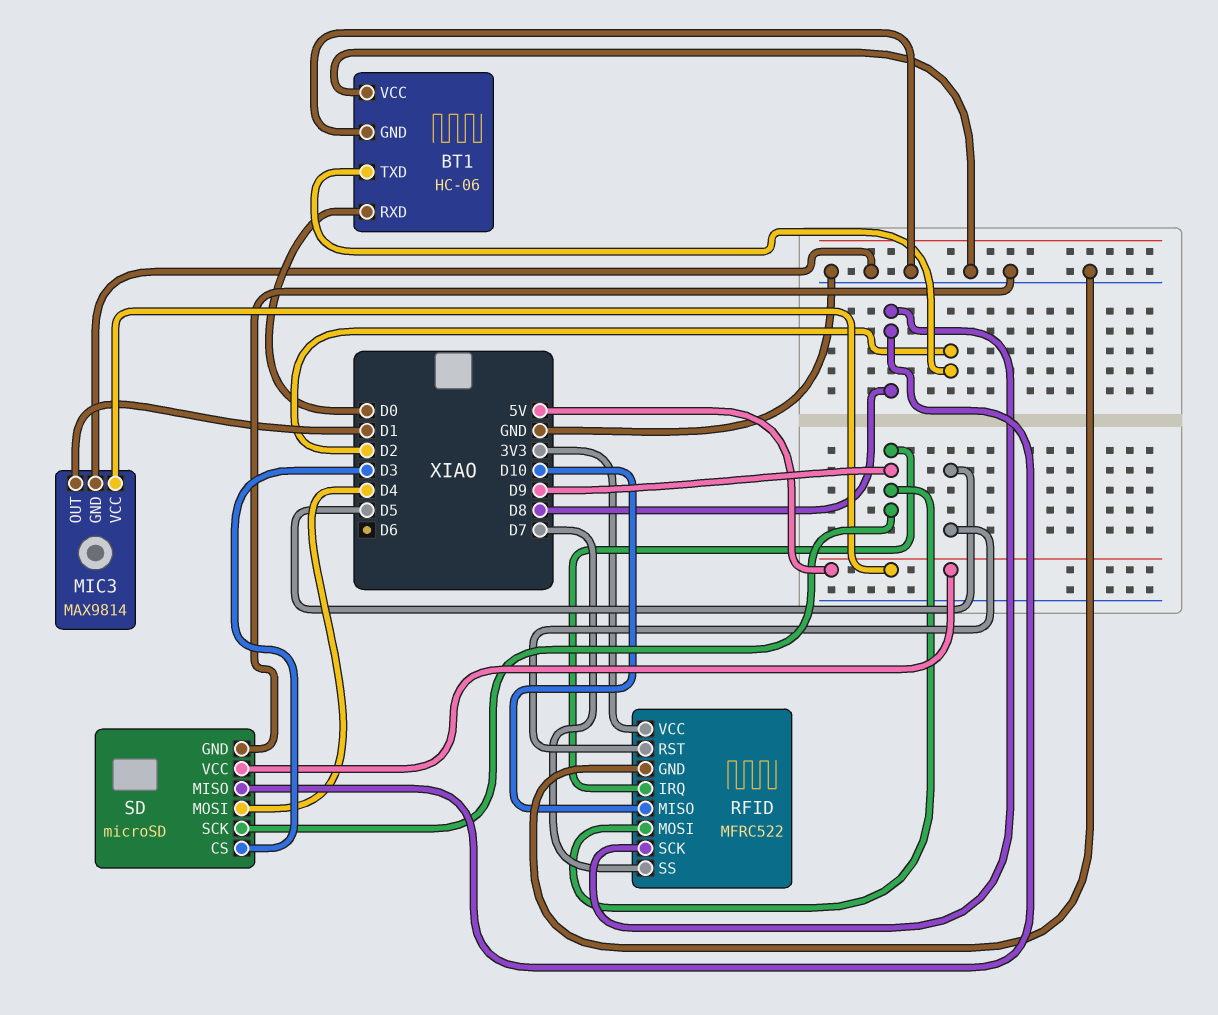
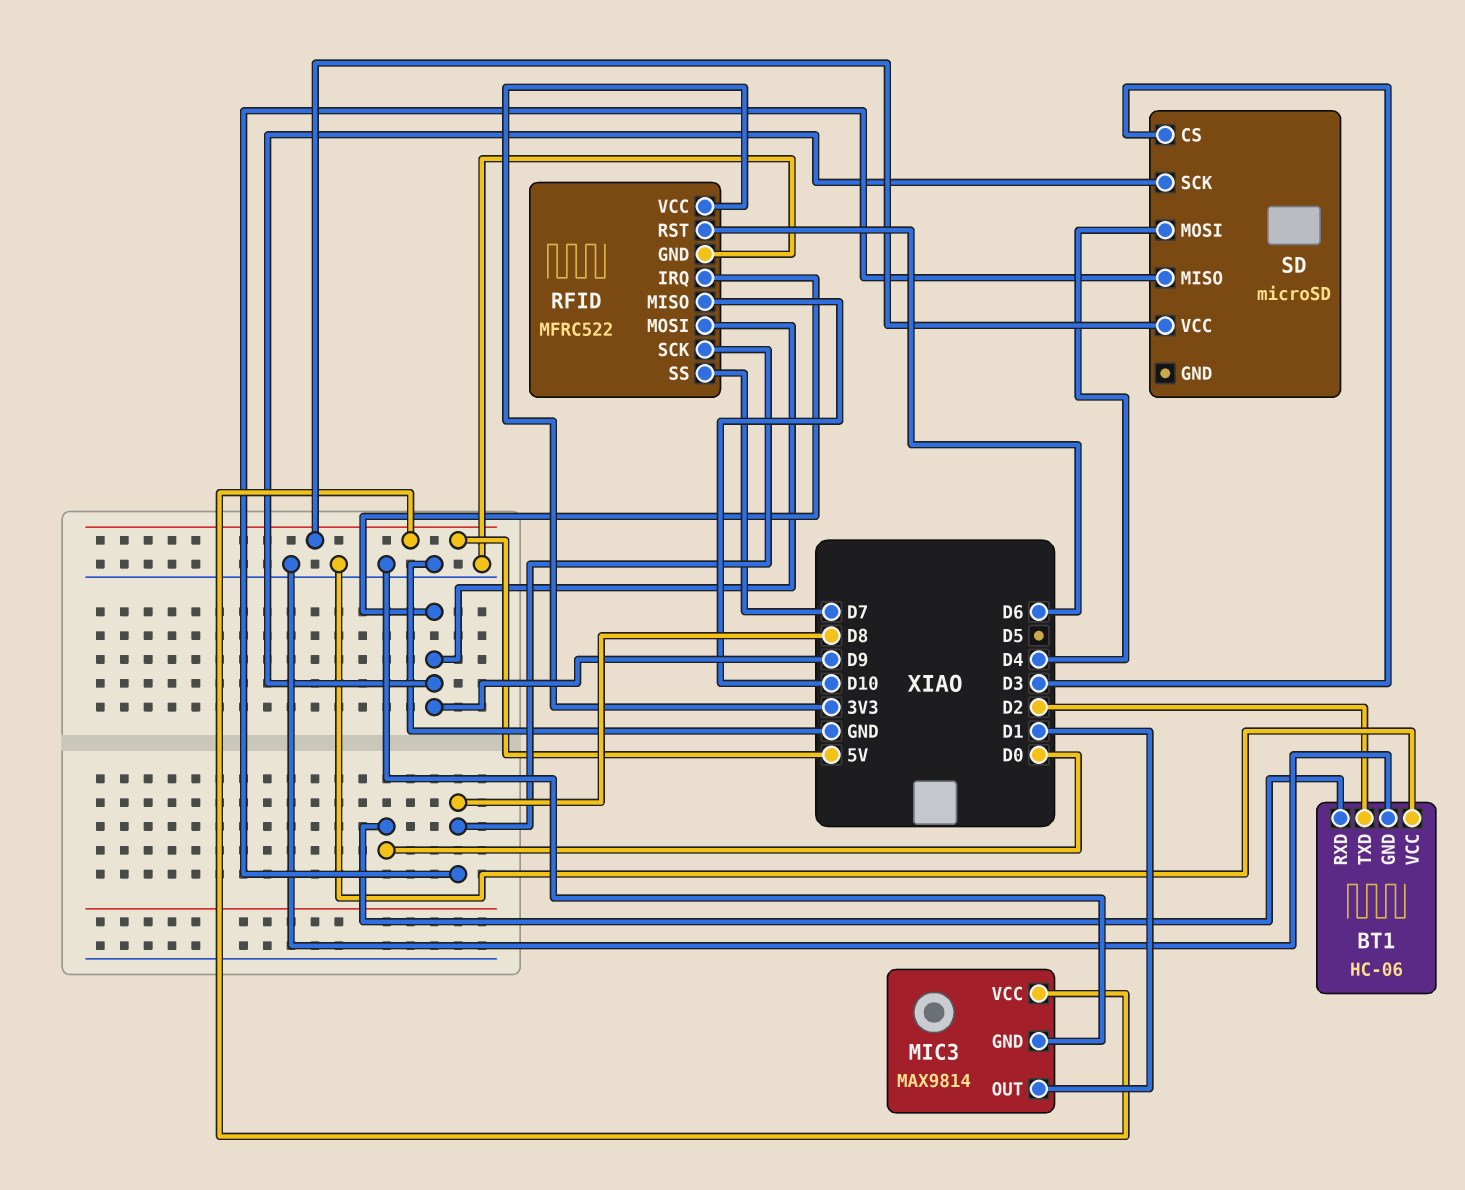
RFID pin RST: D5 -> D6
SD pin GND: GND -> none

